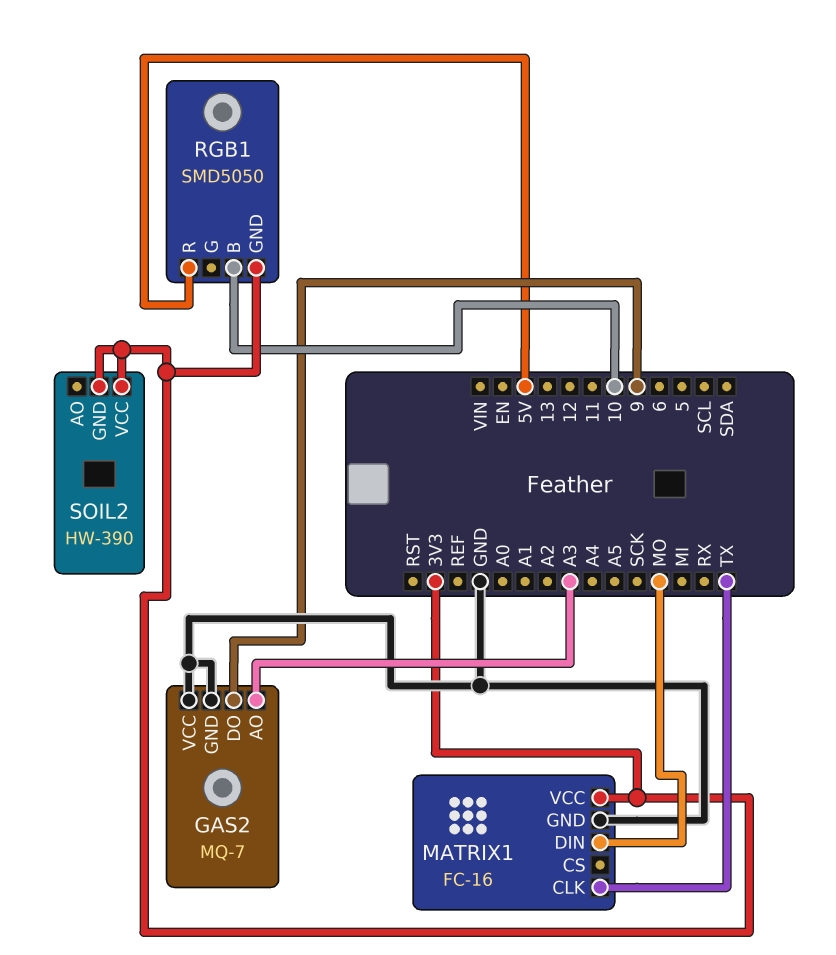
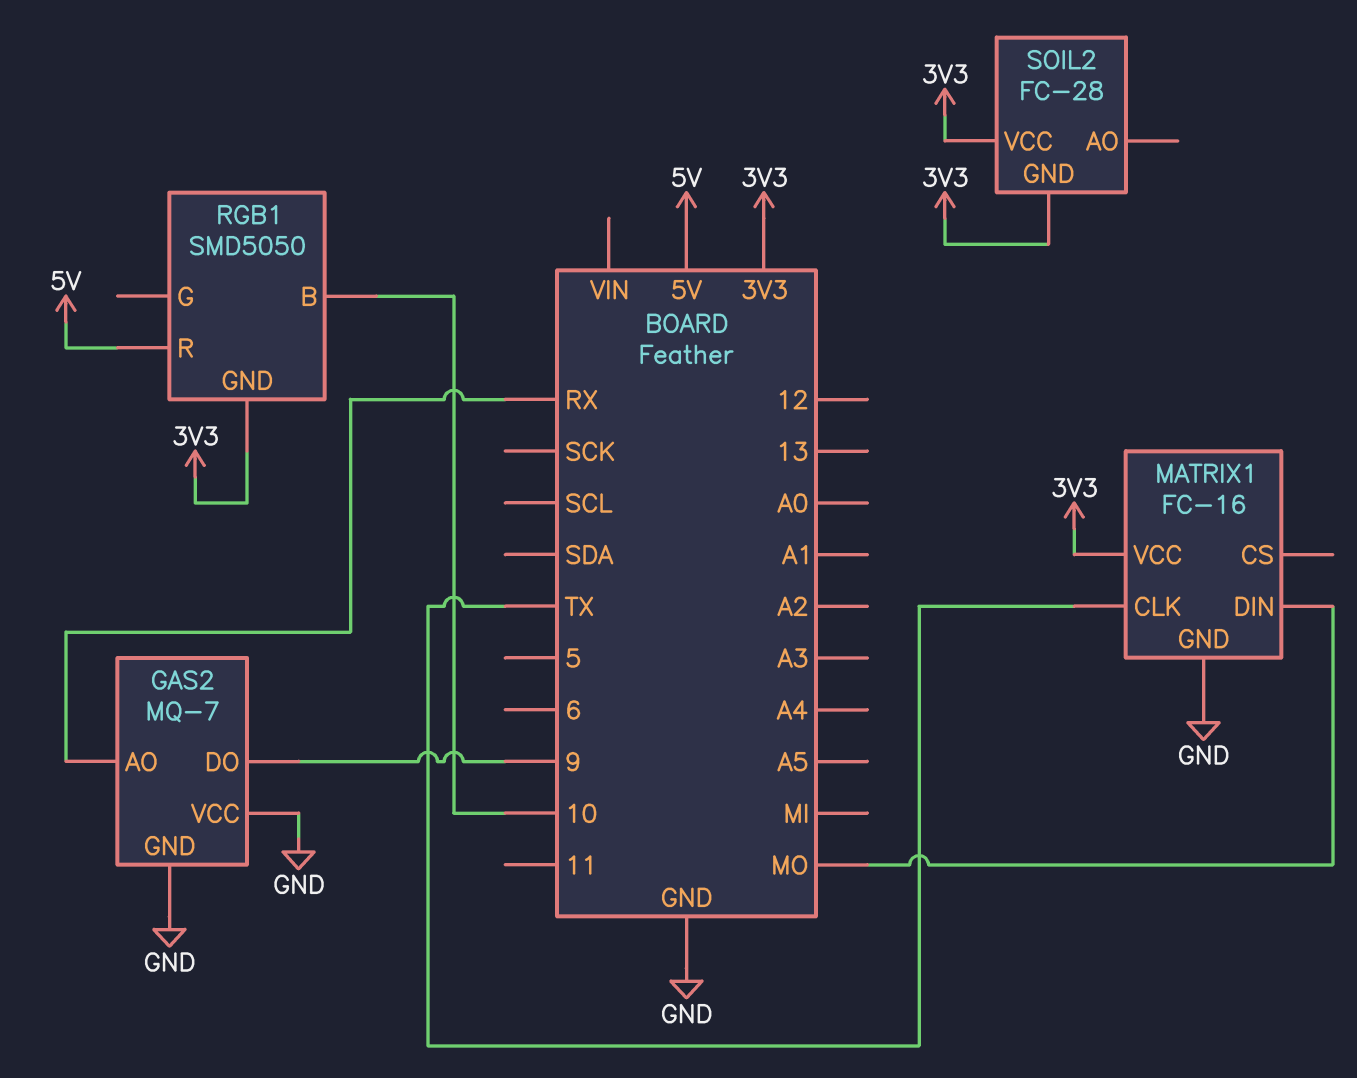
GAS2 pin AO: A3 -> RX
SOIL2: HW-390 -> FC-28

